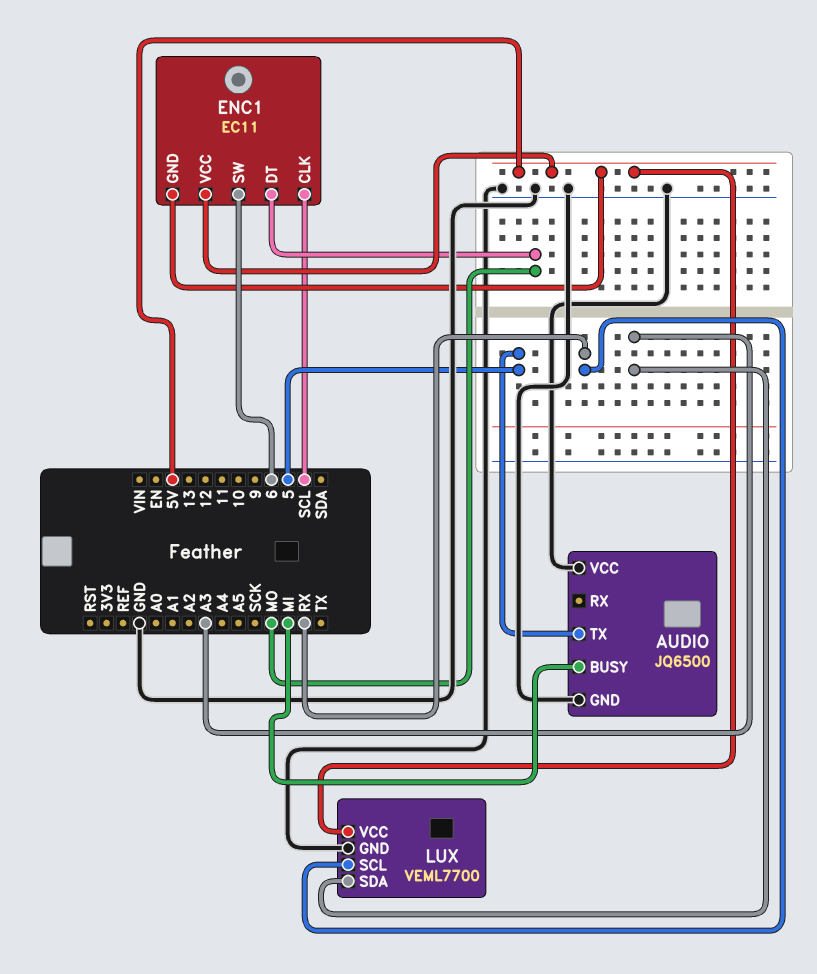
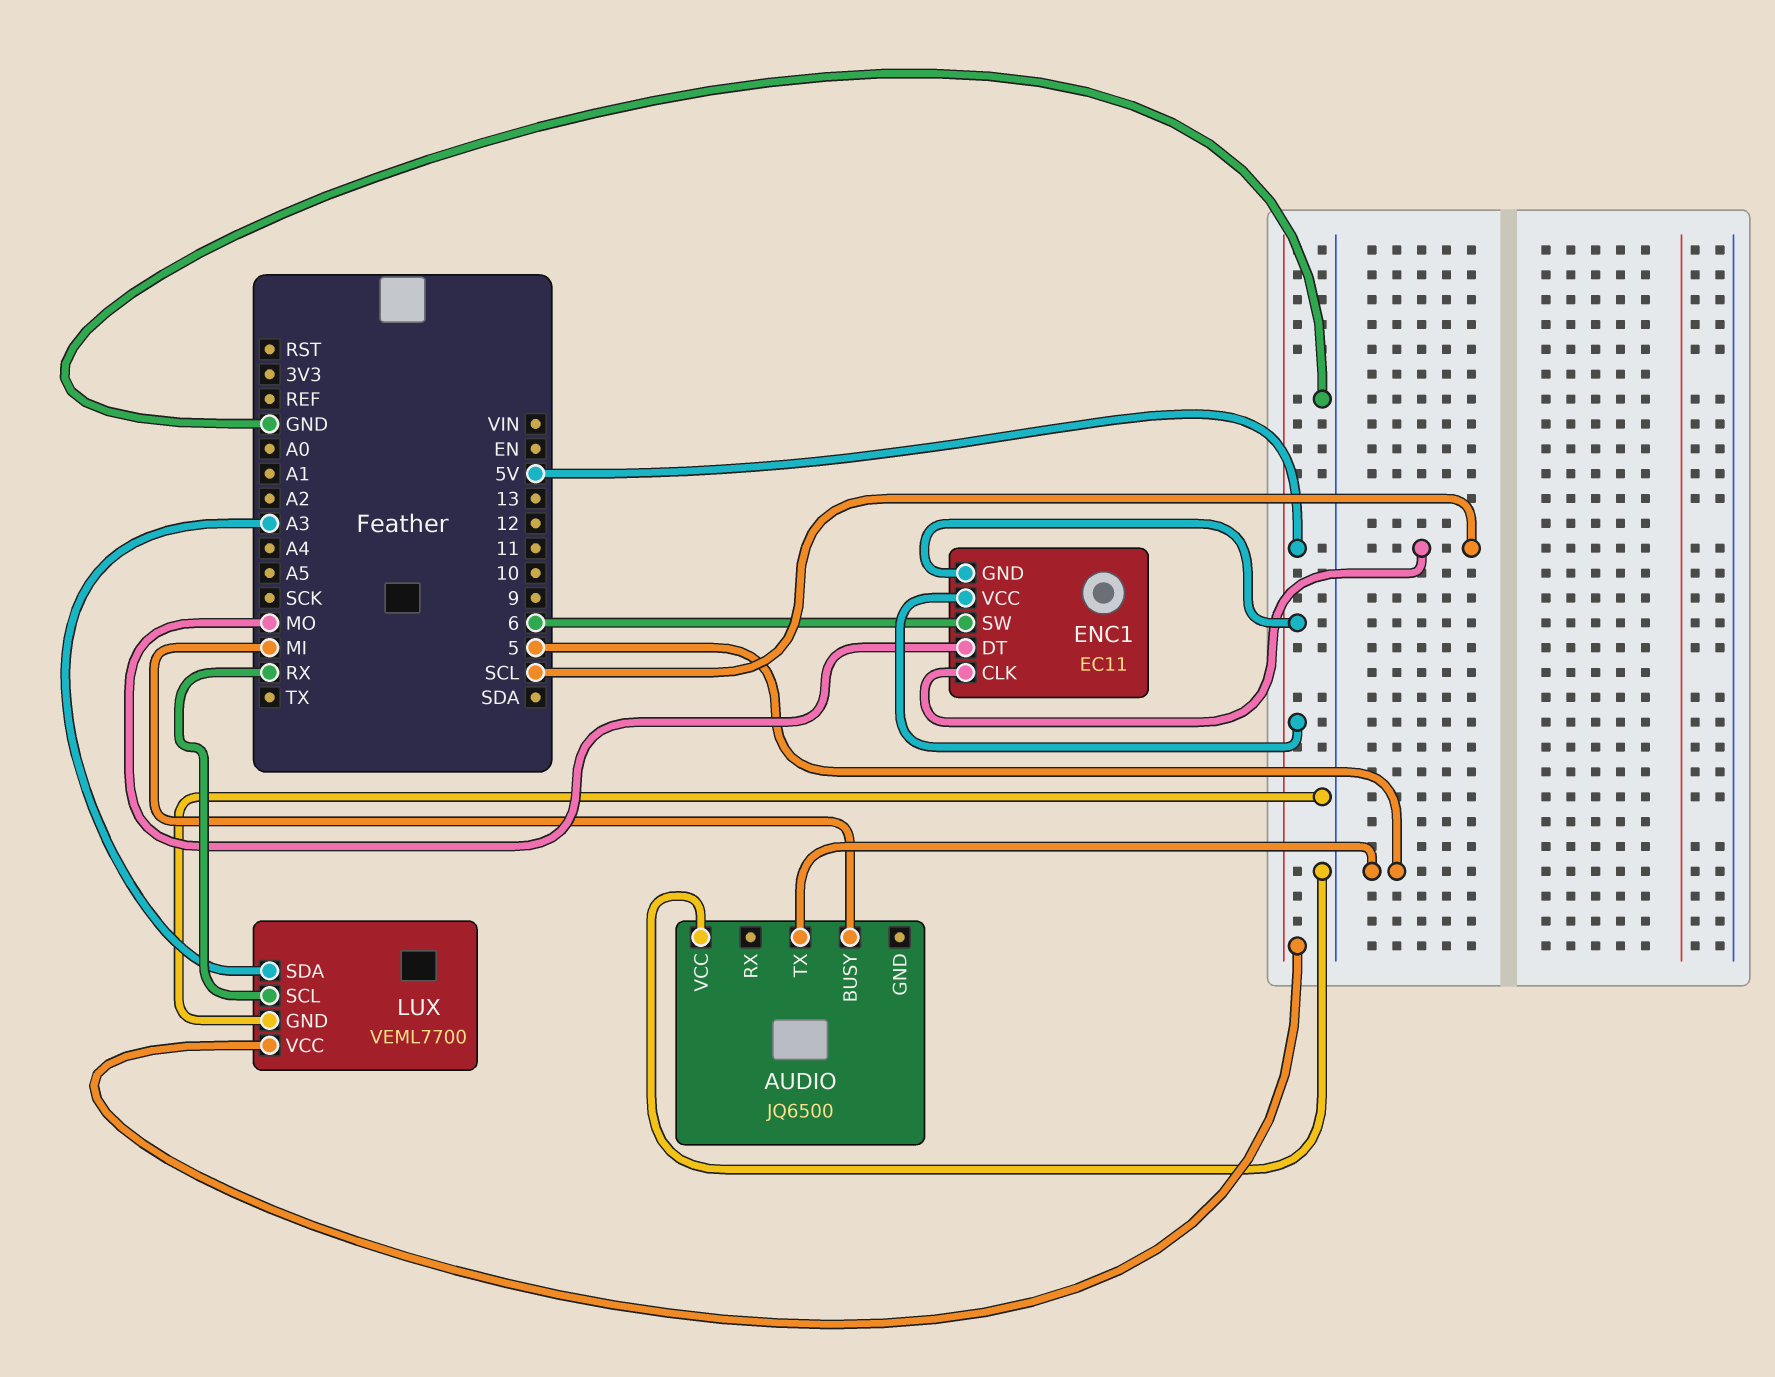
AUDIO pin GND: GND -> none

